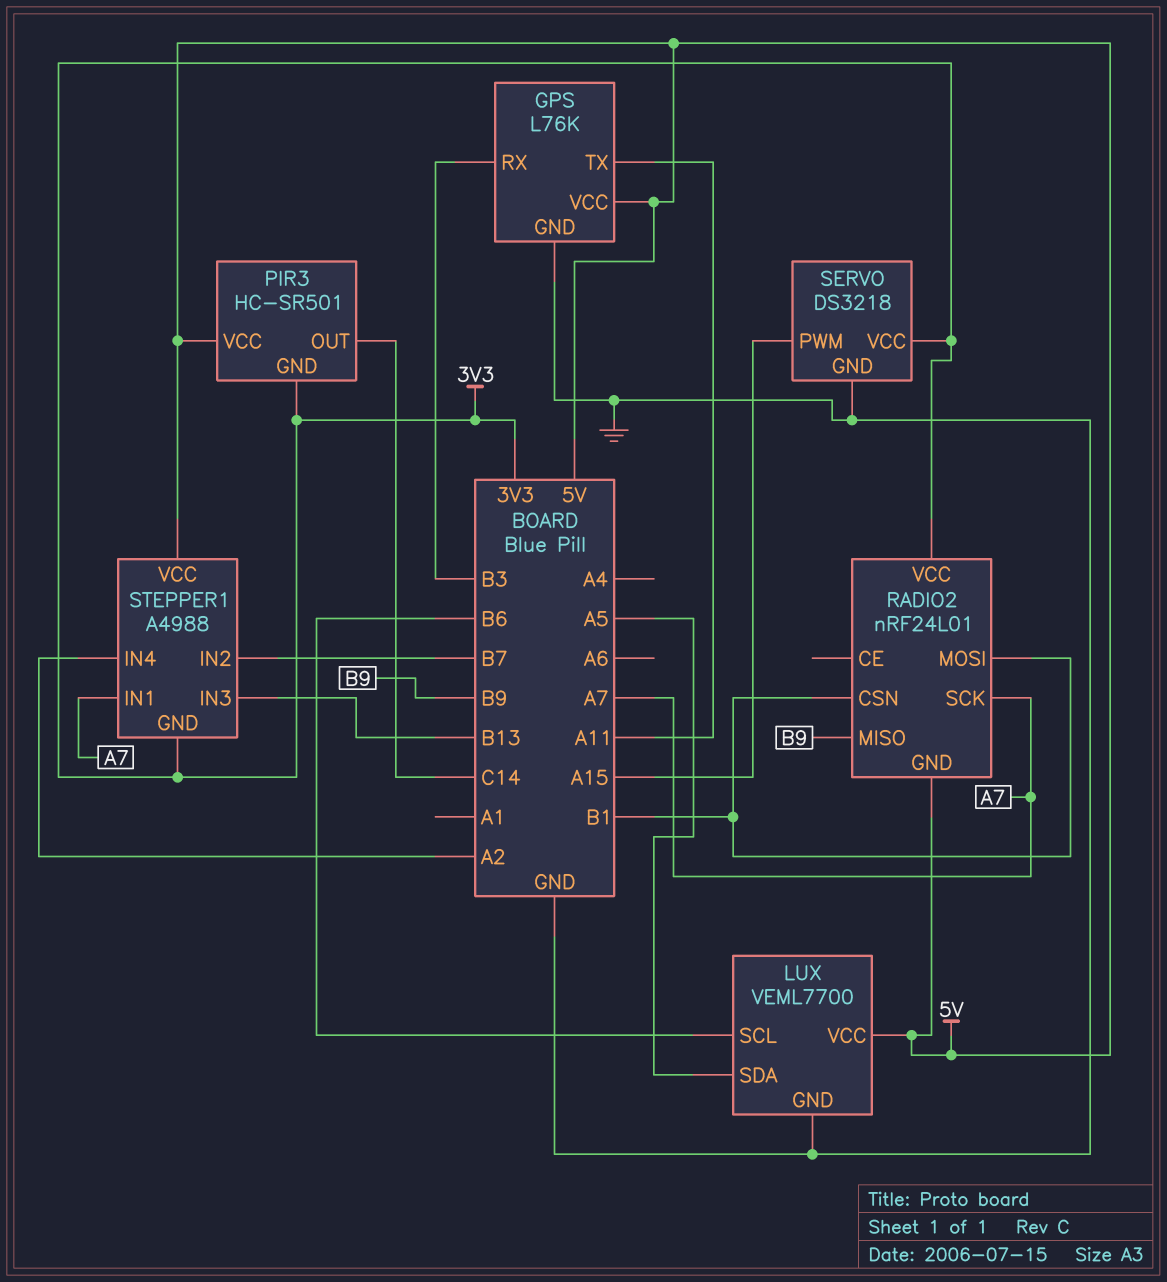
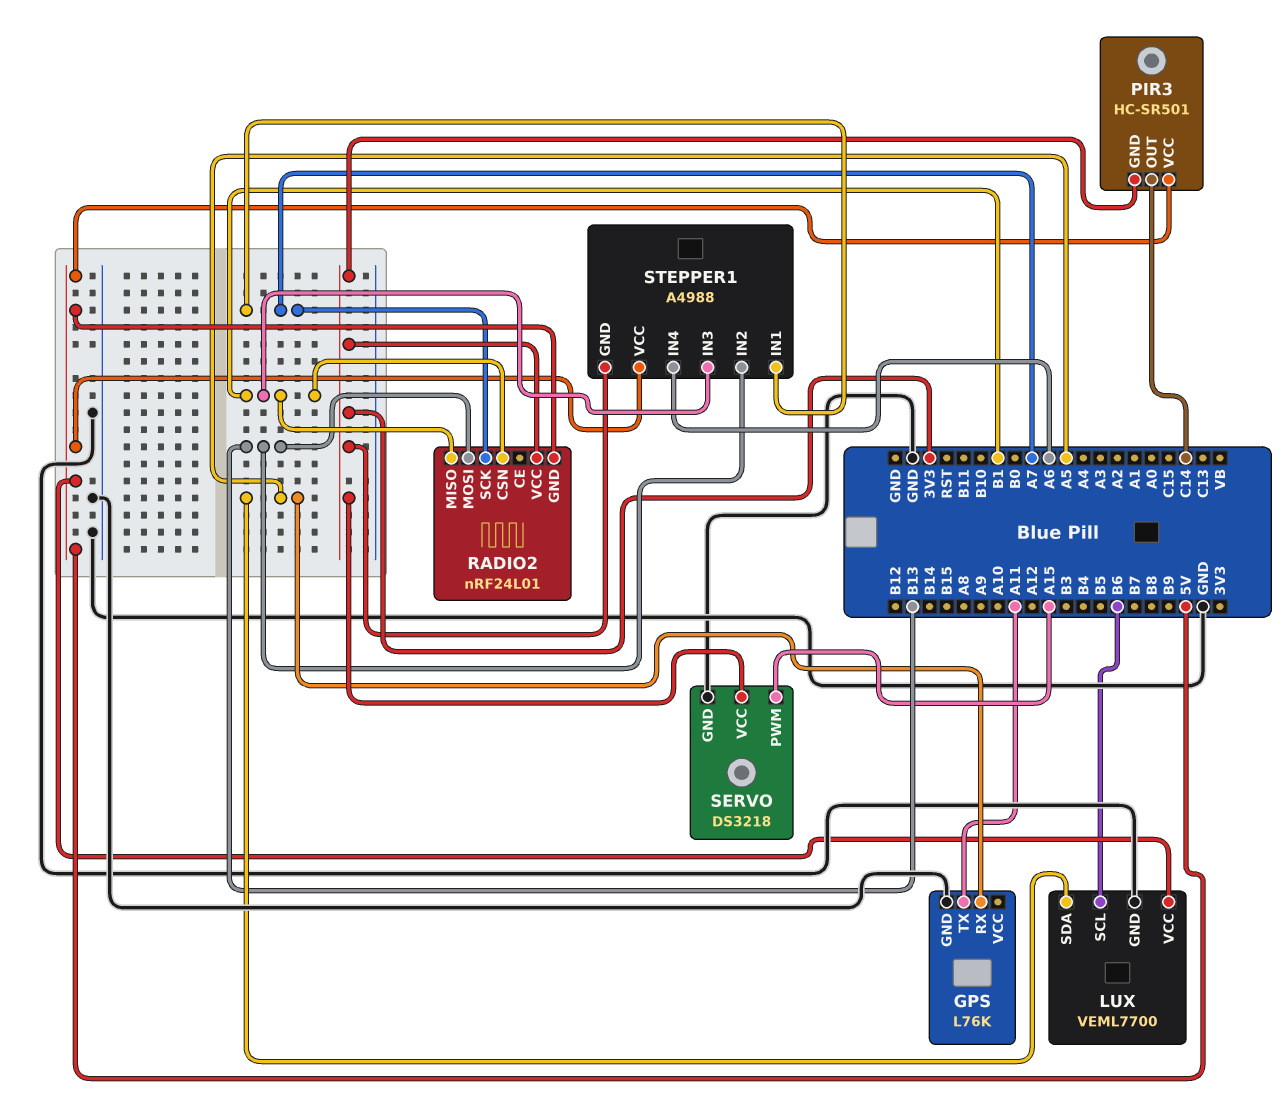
GPS pin RX: B3 -> A5
GPS pin VCC: 5V -> none
RADIO2 pin MISO: B9 -> B1
RADIO2 pin MOSI: B1 -> B13
STEPPER1 pin IN2: B7 -> B13
STEPPER1 pin IN3: B13 -> B1
STEPPER1 pin IN4: A2 -> A6

